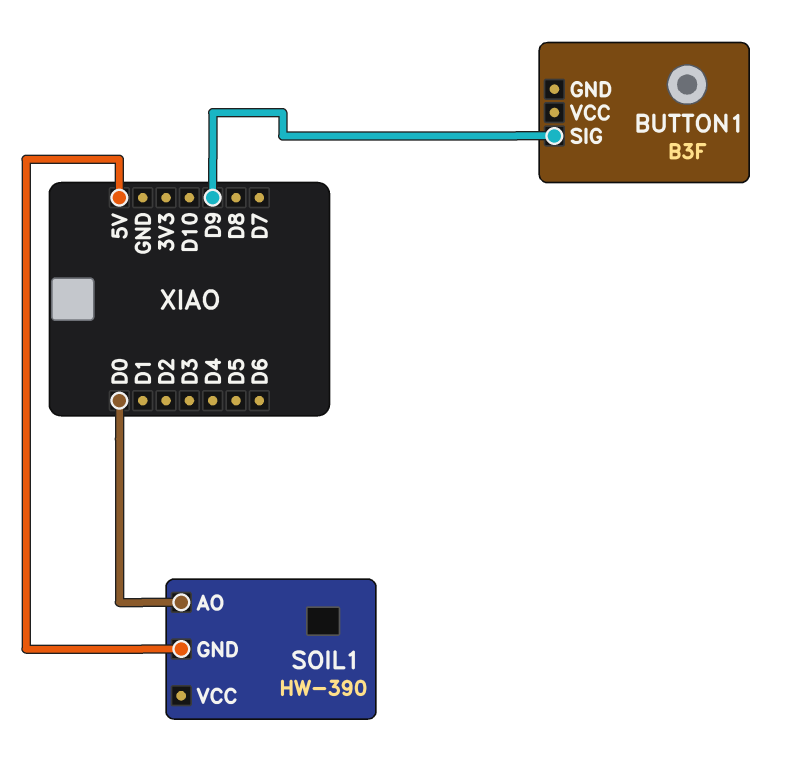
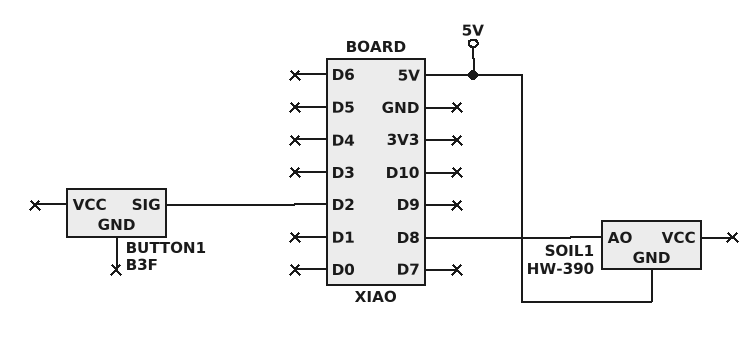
BUTTON1 pin SIG: D9 -> D2
SOIL1 pin AO: D0 -> D8

